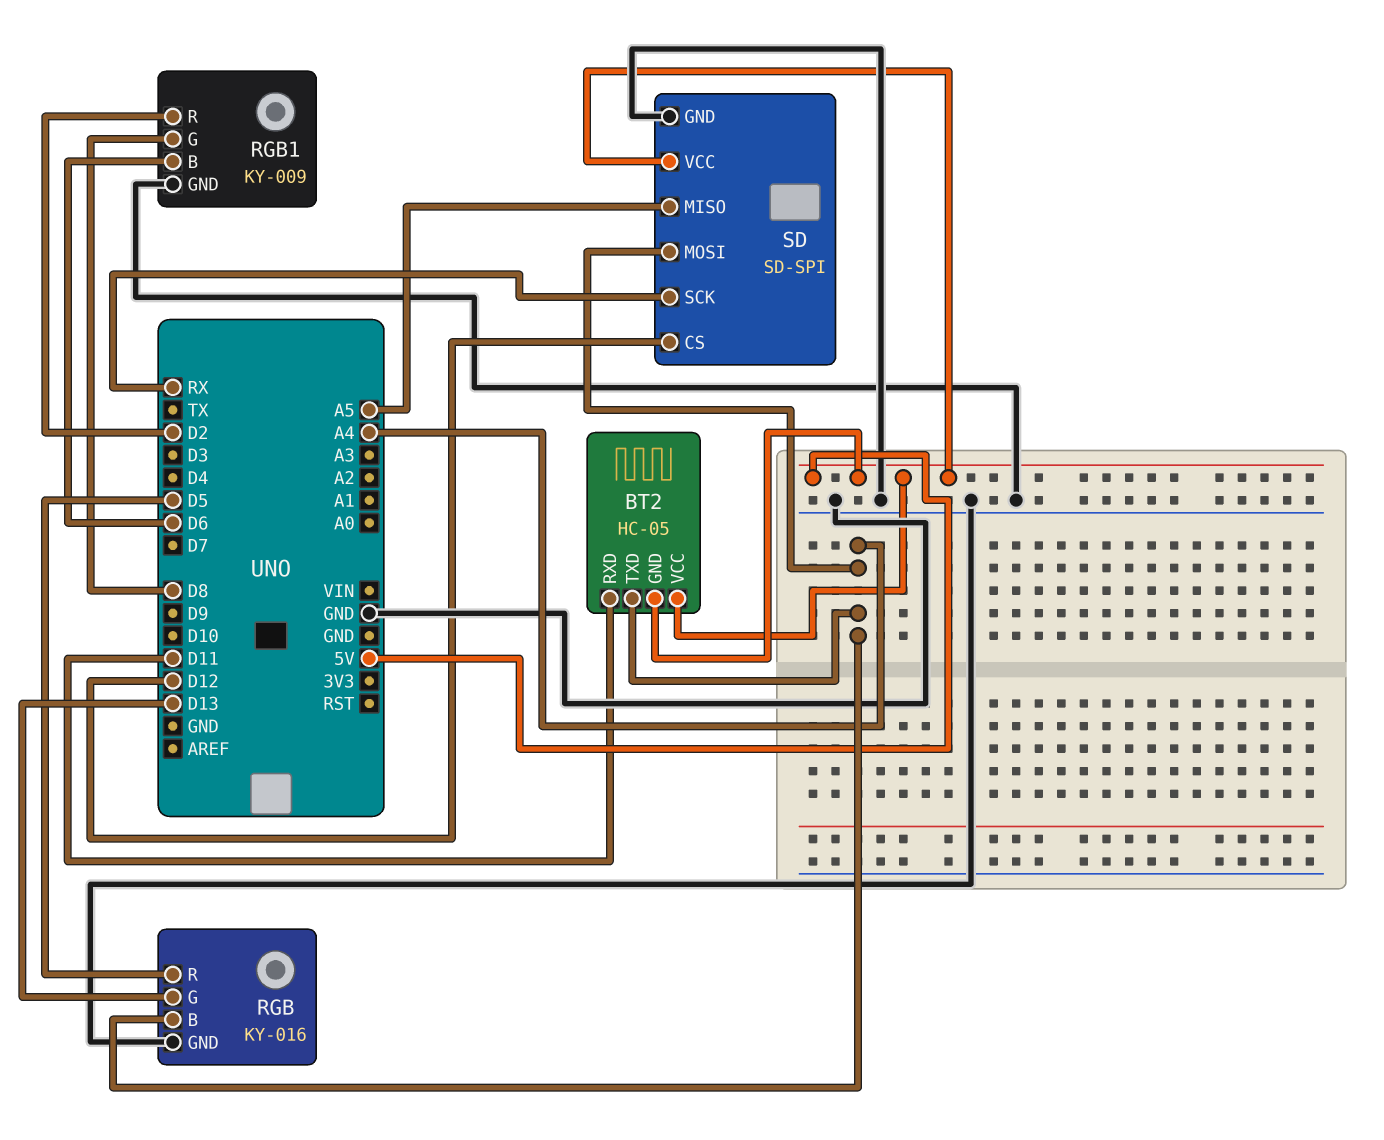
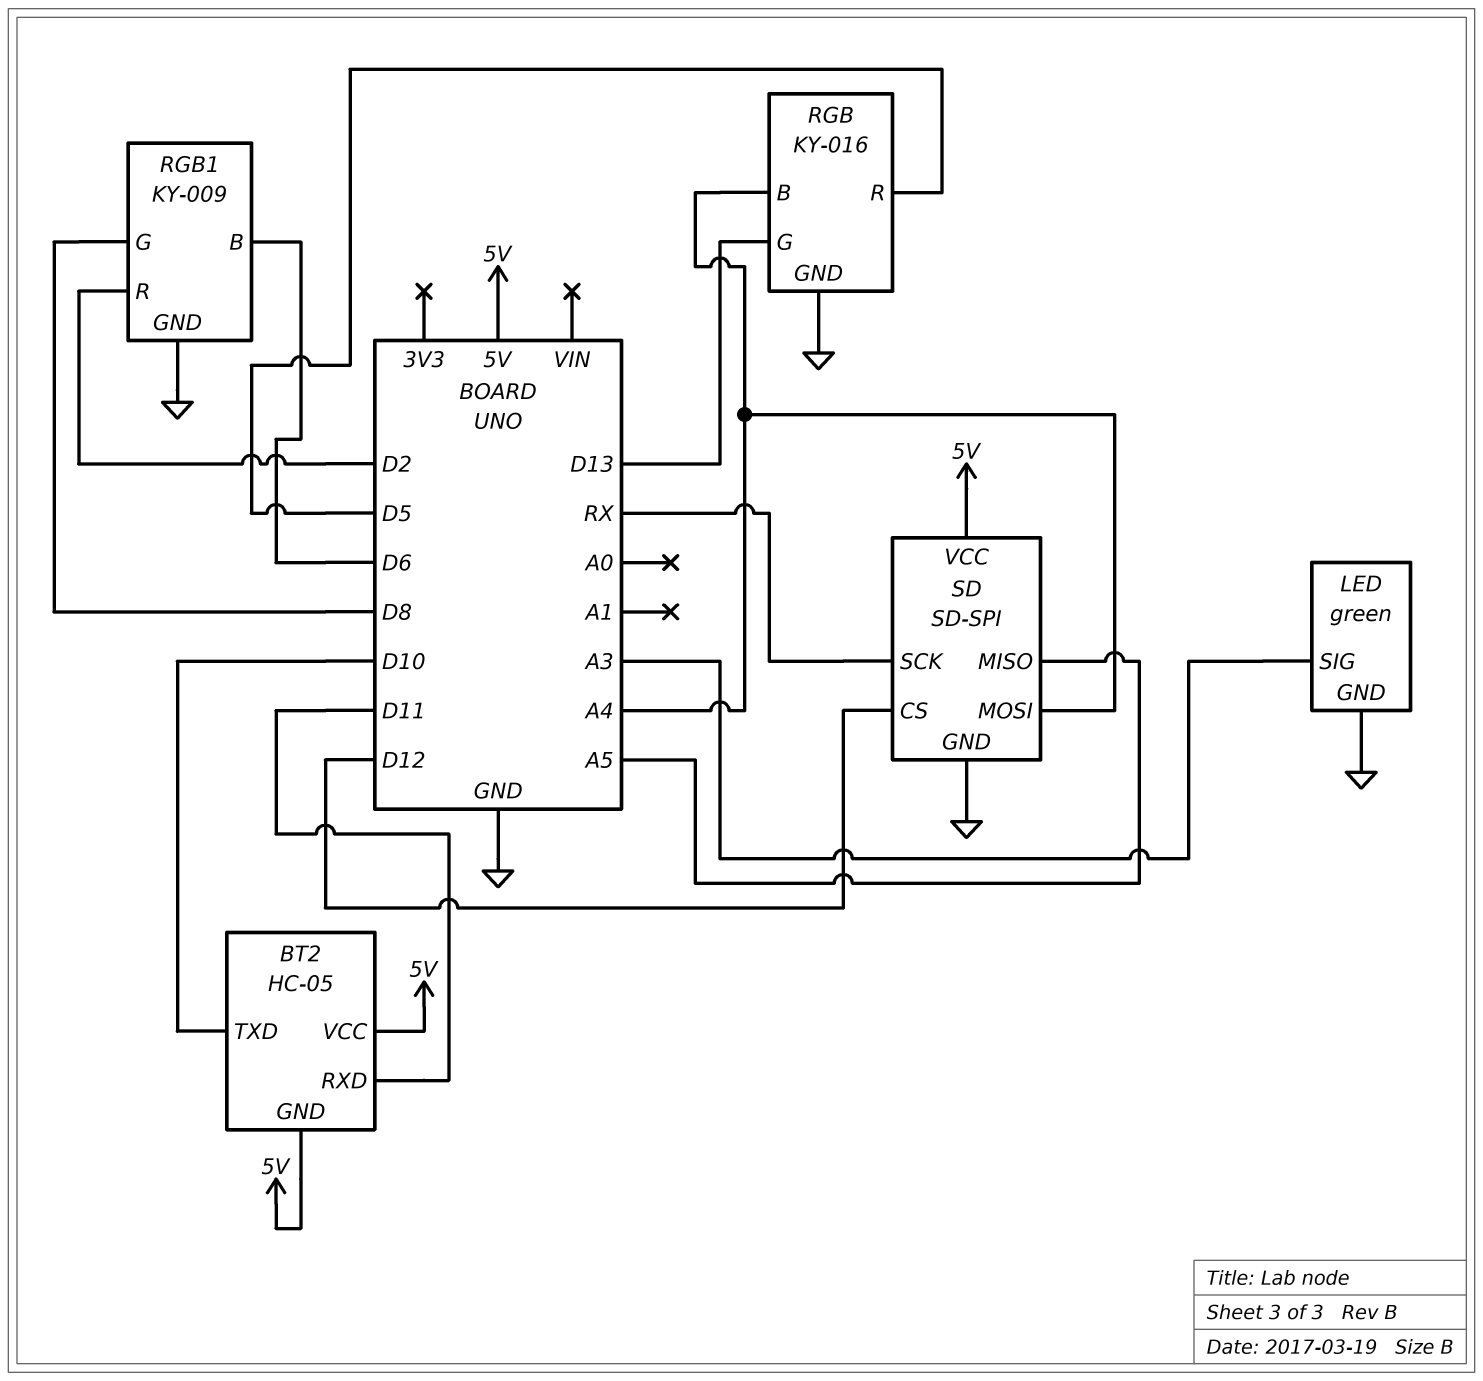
BT2 pin TXD: A4 -> D10
LED: none -> green
LED pin GND: none -> GND
LED pin SIG: none -> A3

